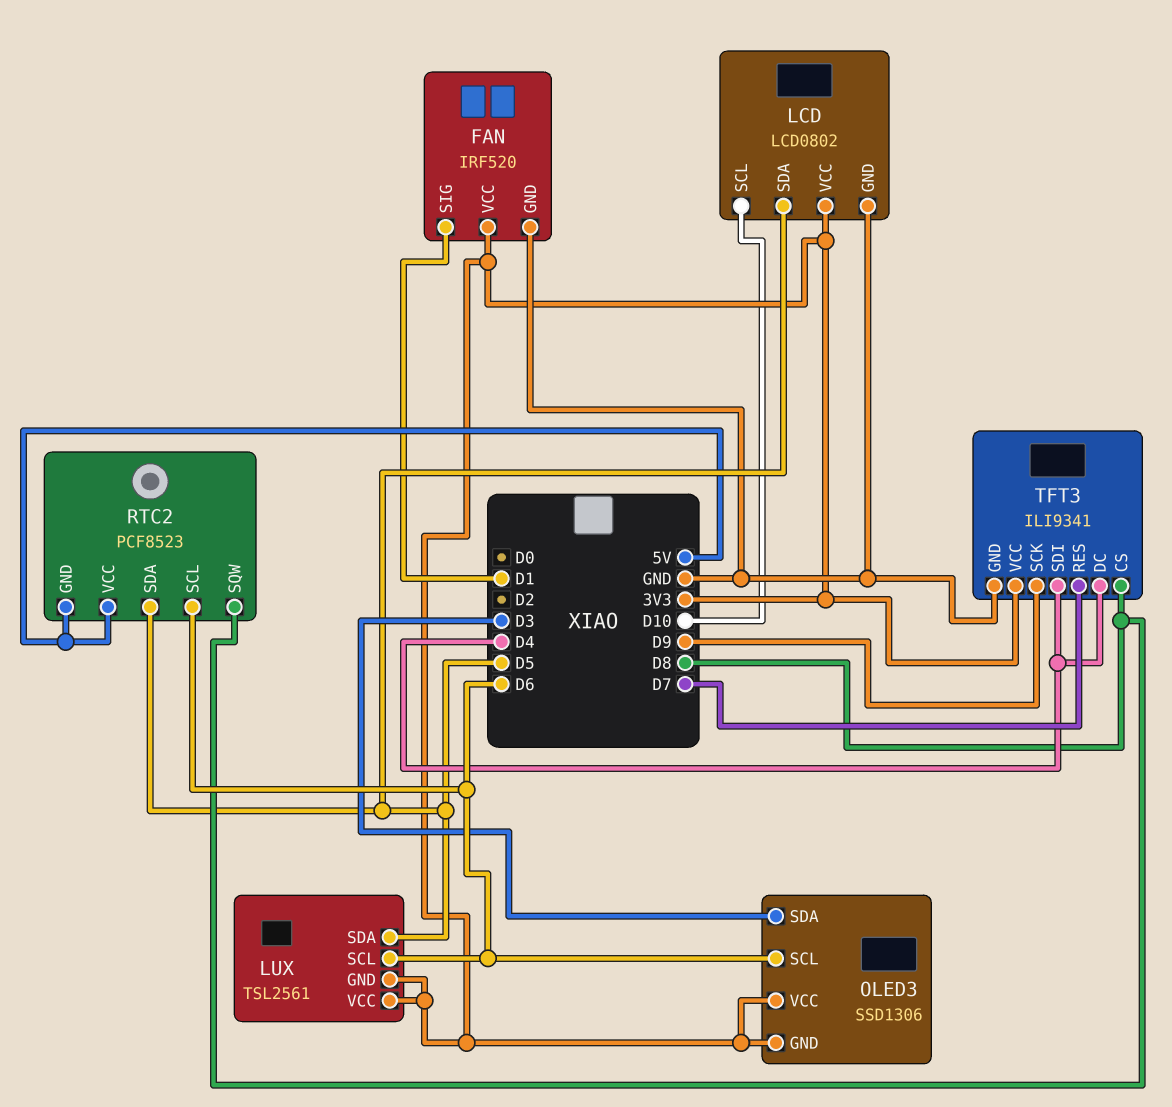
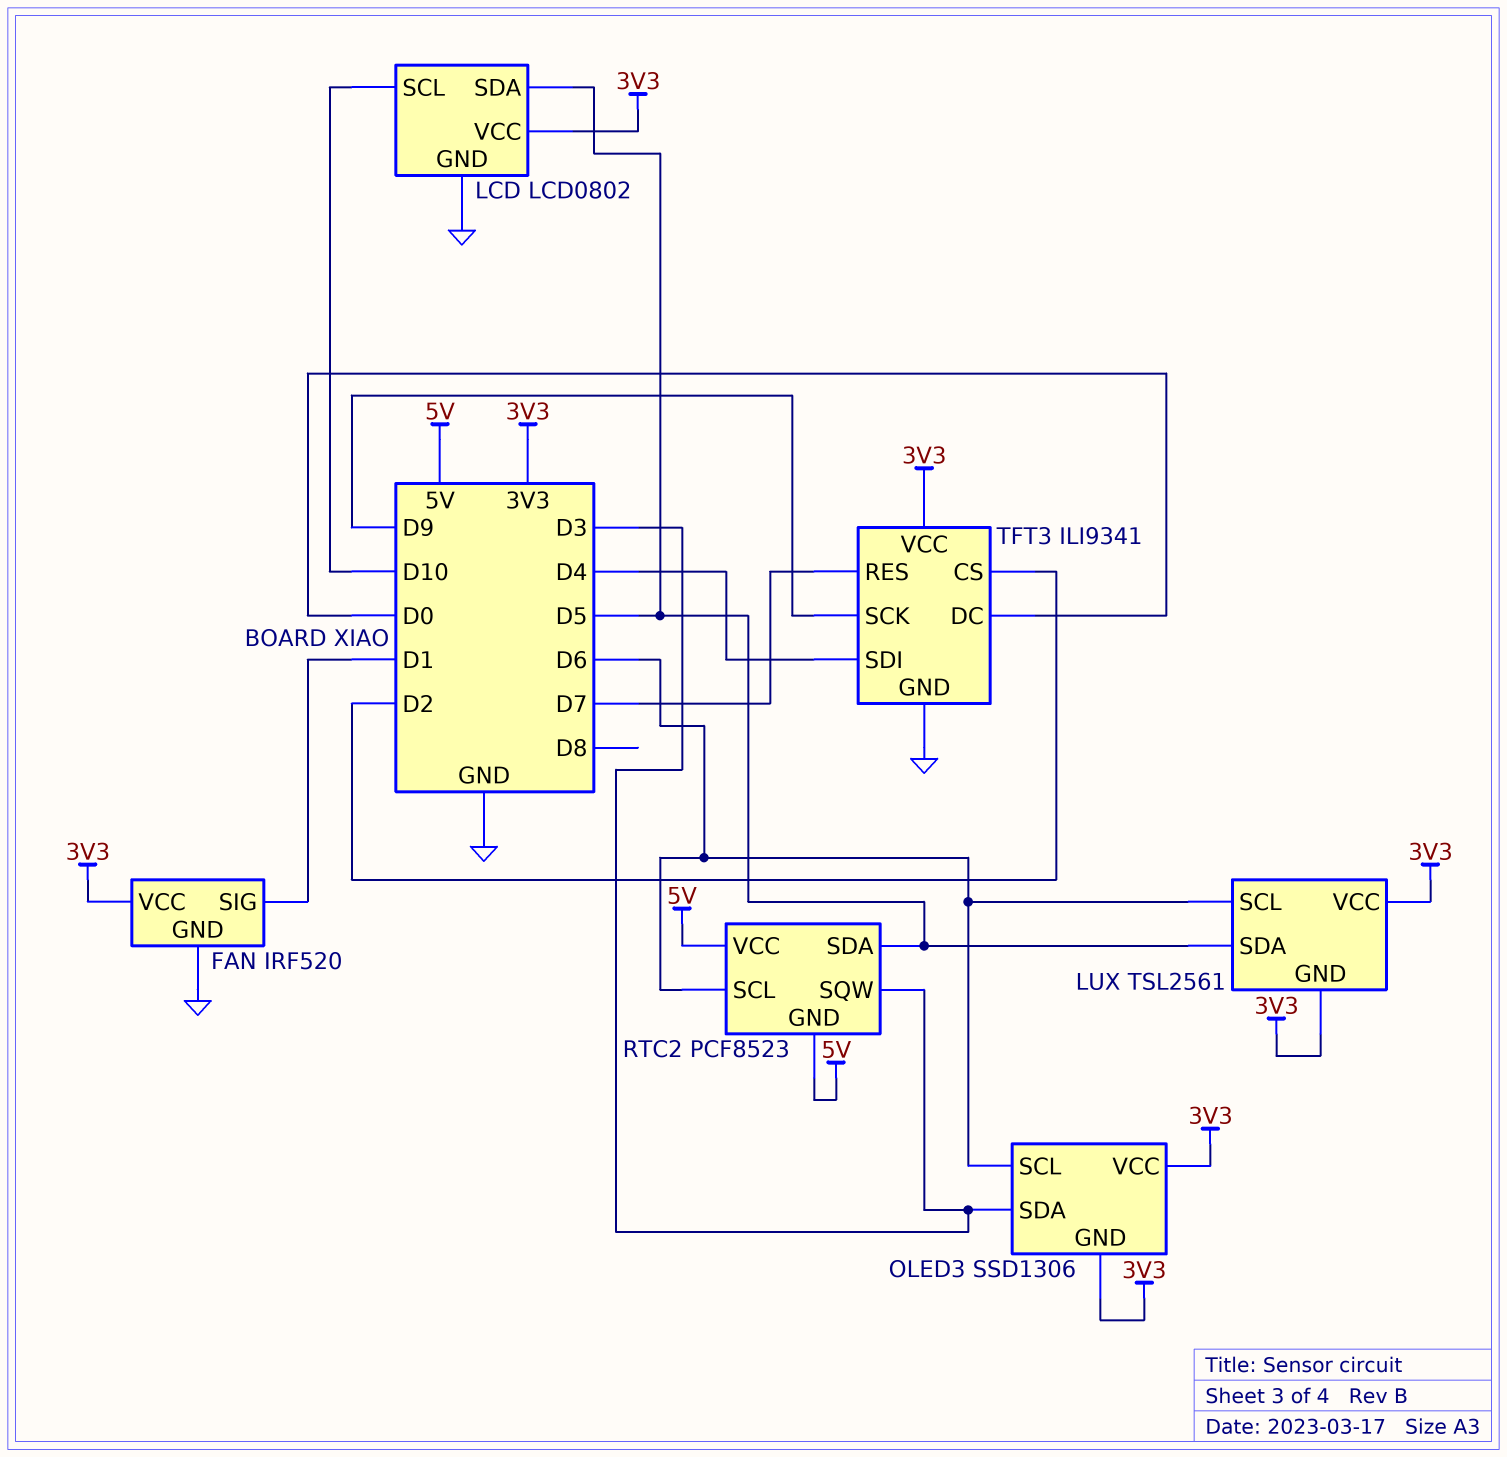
RTC2 pin SQW: D8 -> D3
TFT3 pin CS: D8 -> D2
TFT3 pin DC: D4 -> D0

